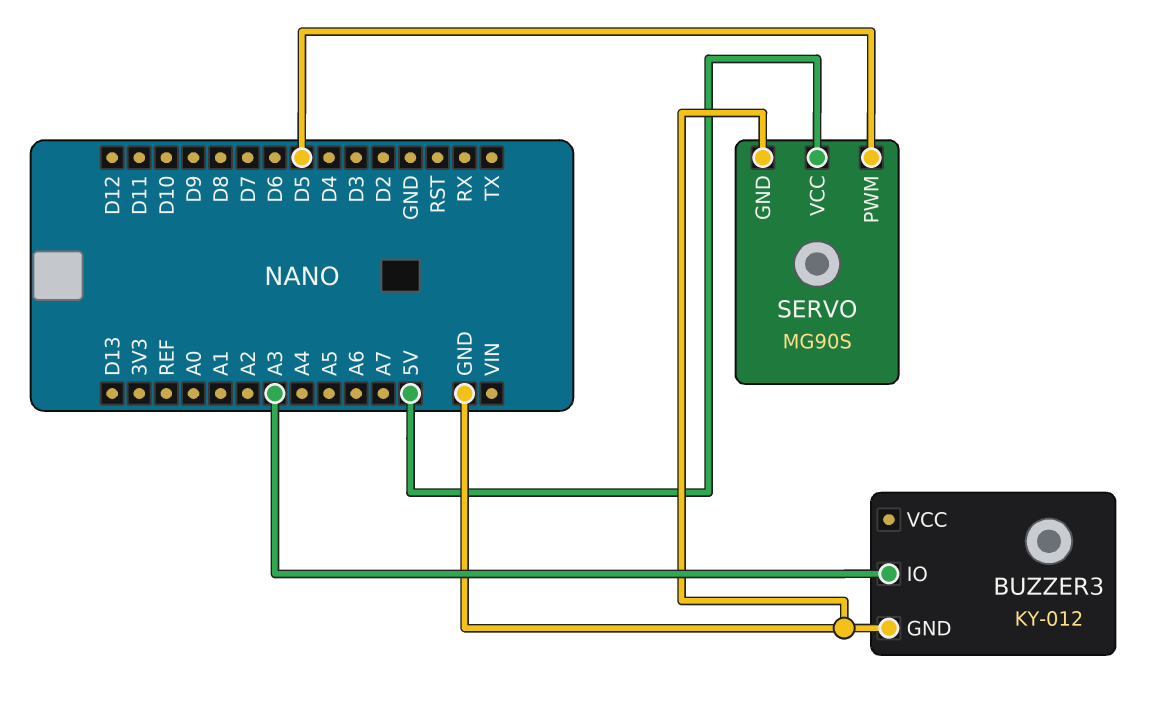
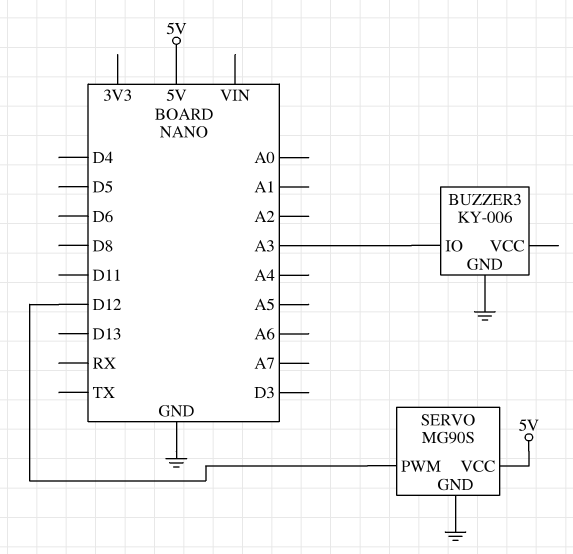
BUZZER3: KY-012 -> KY-006
SERVO pin PWM: D5 -> D12

